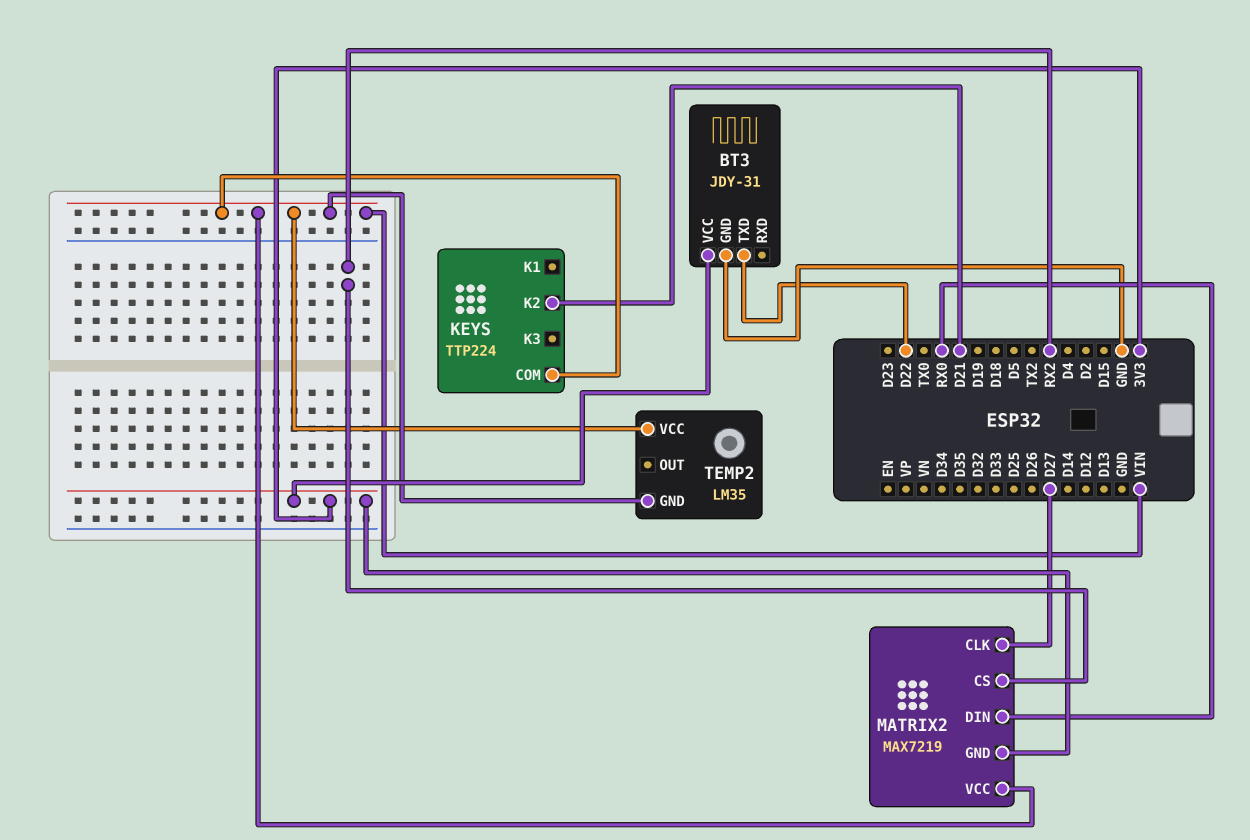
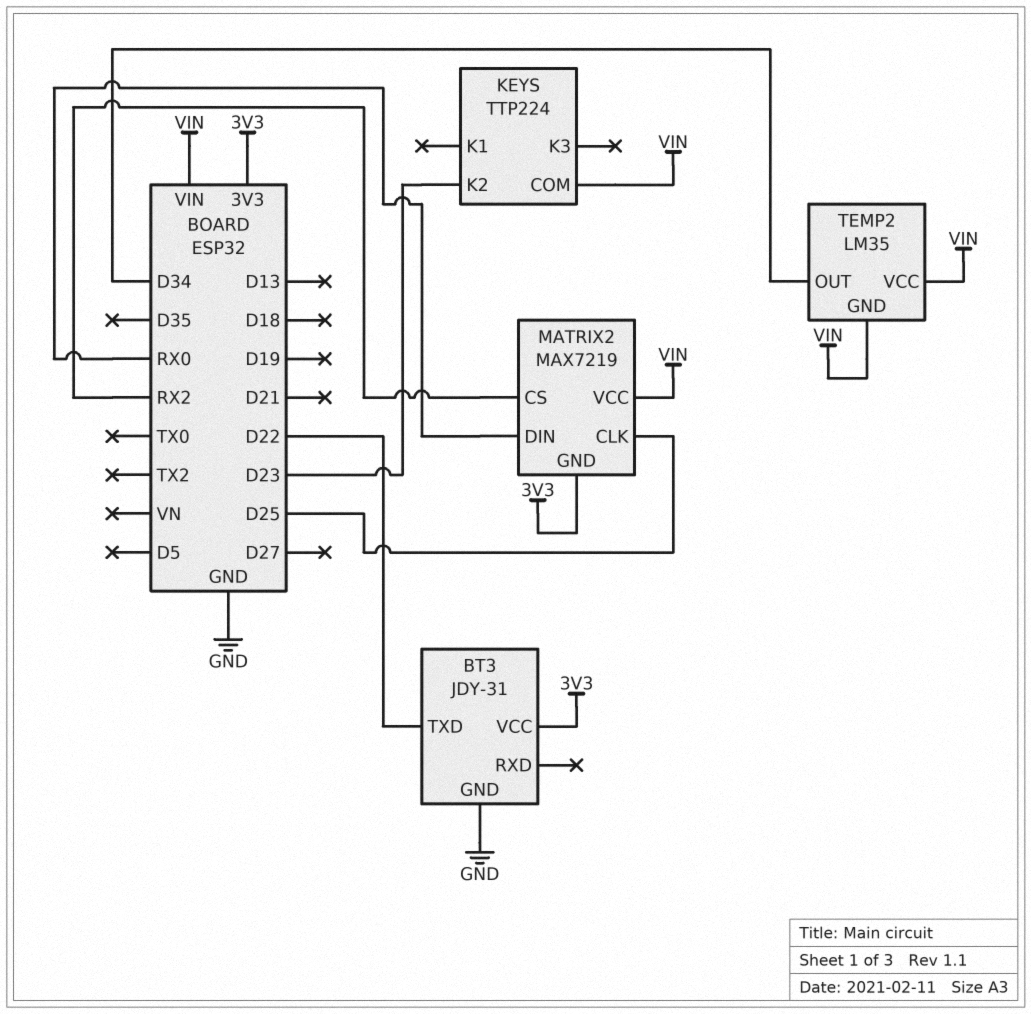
KEYS pin K2: D21 -> D23
MATRIX2 pin CLK: D27 -> D25
TEMP2 pin OUT: none -> D34

